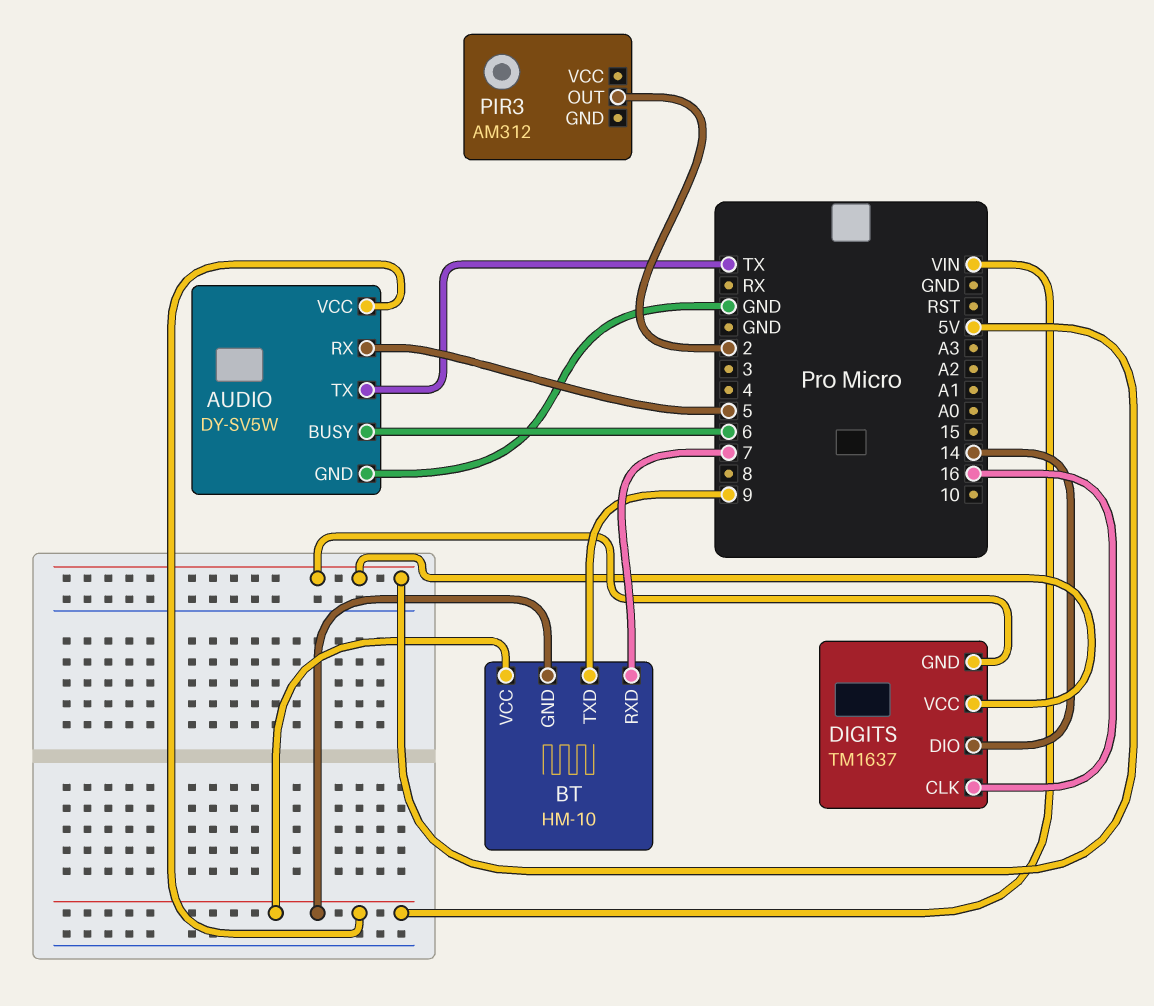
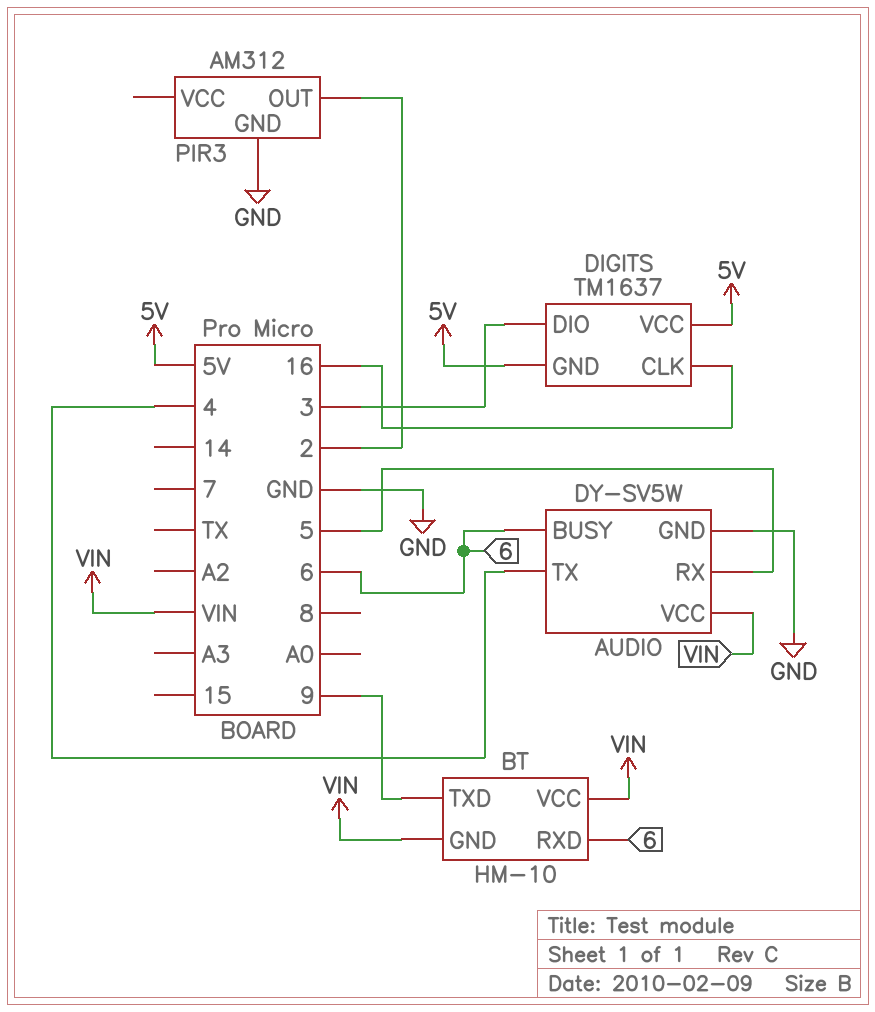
AUDIO pin TX: TX -> 4
BT pin RXD: 7 -> 6
DIGITS pin DIO: 14 -> 3
PIR3 pin GND: none -> GND

